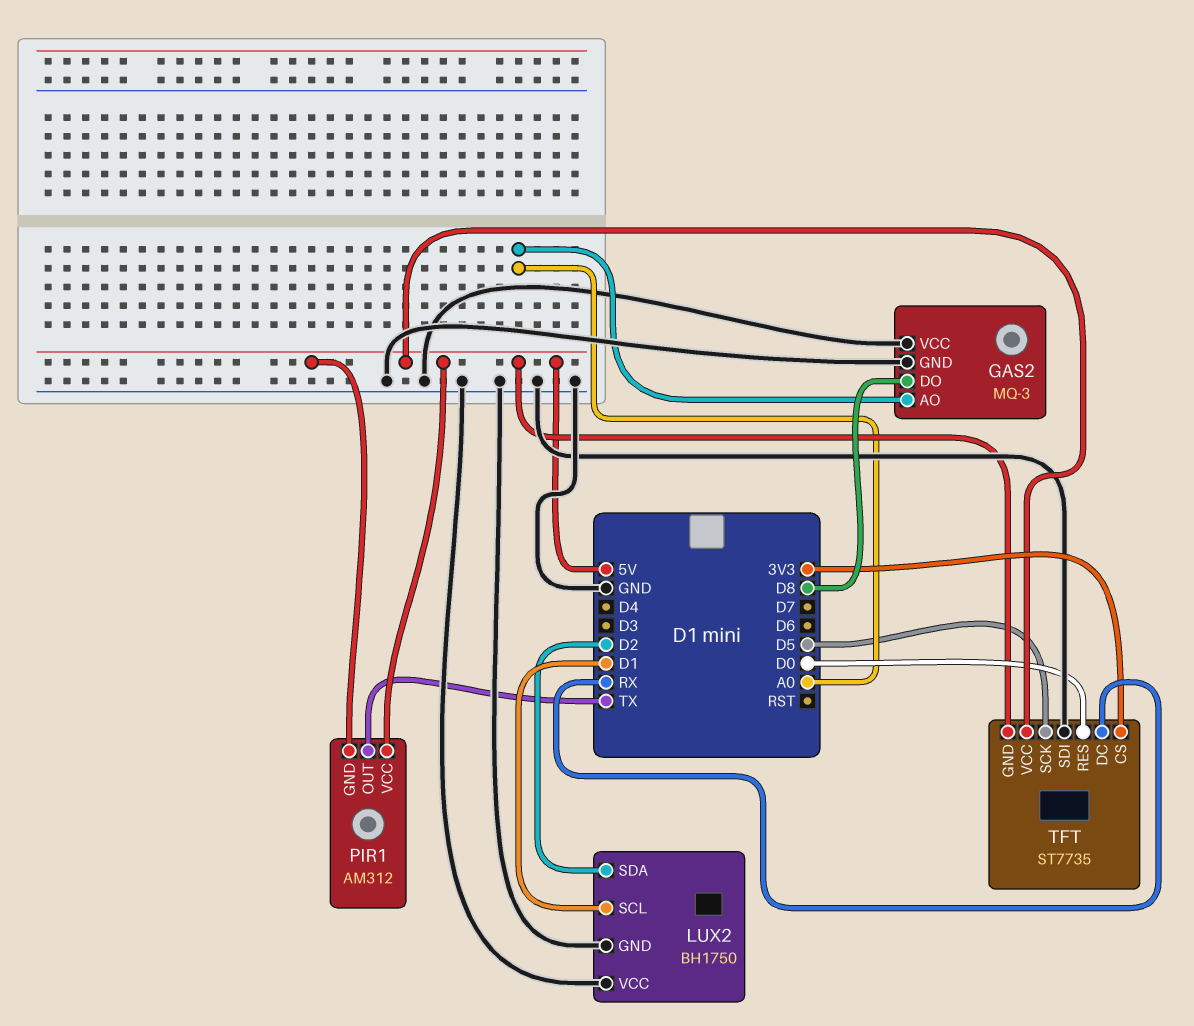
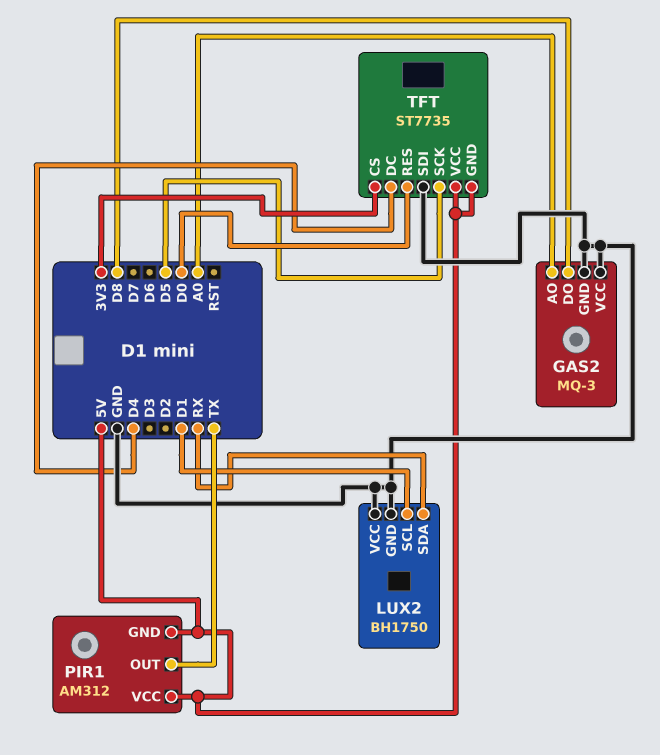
LUX2 pin SDA: D2 -> RX
TFT pin DC: RX -> D4

